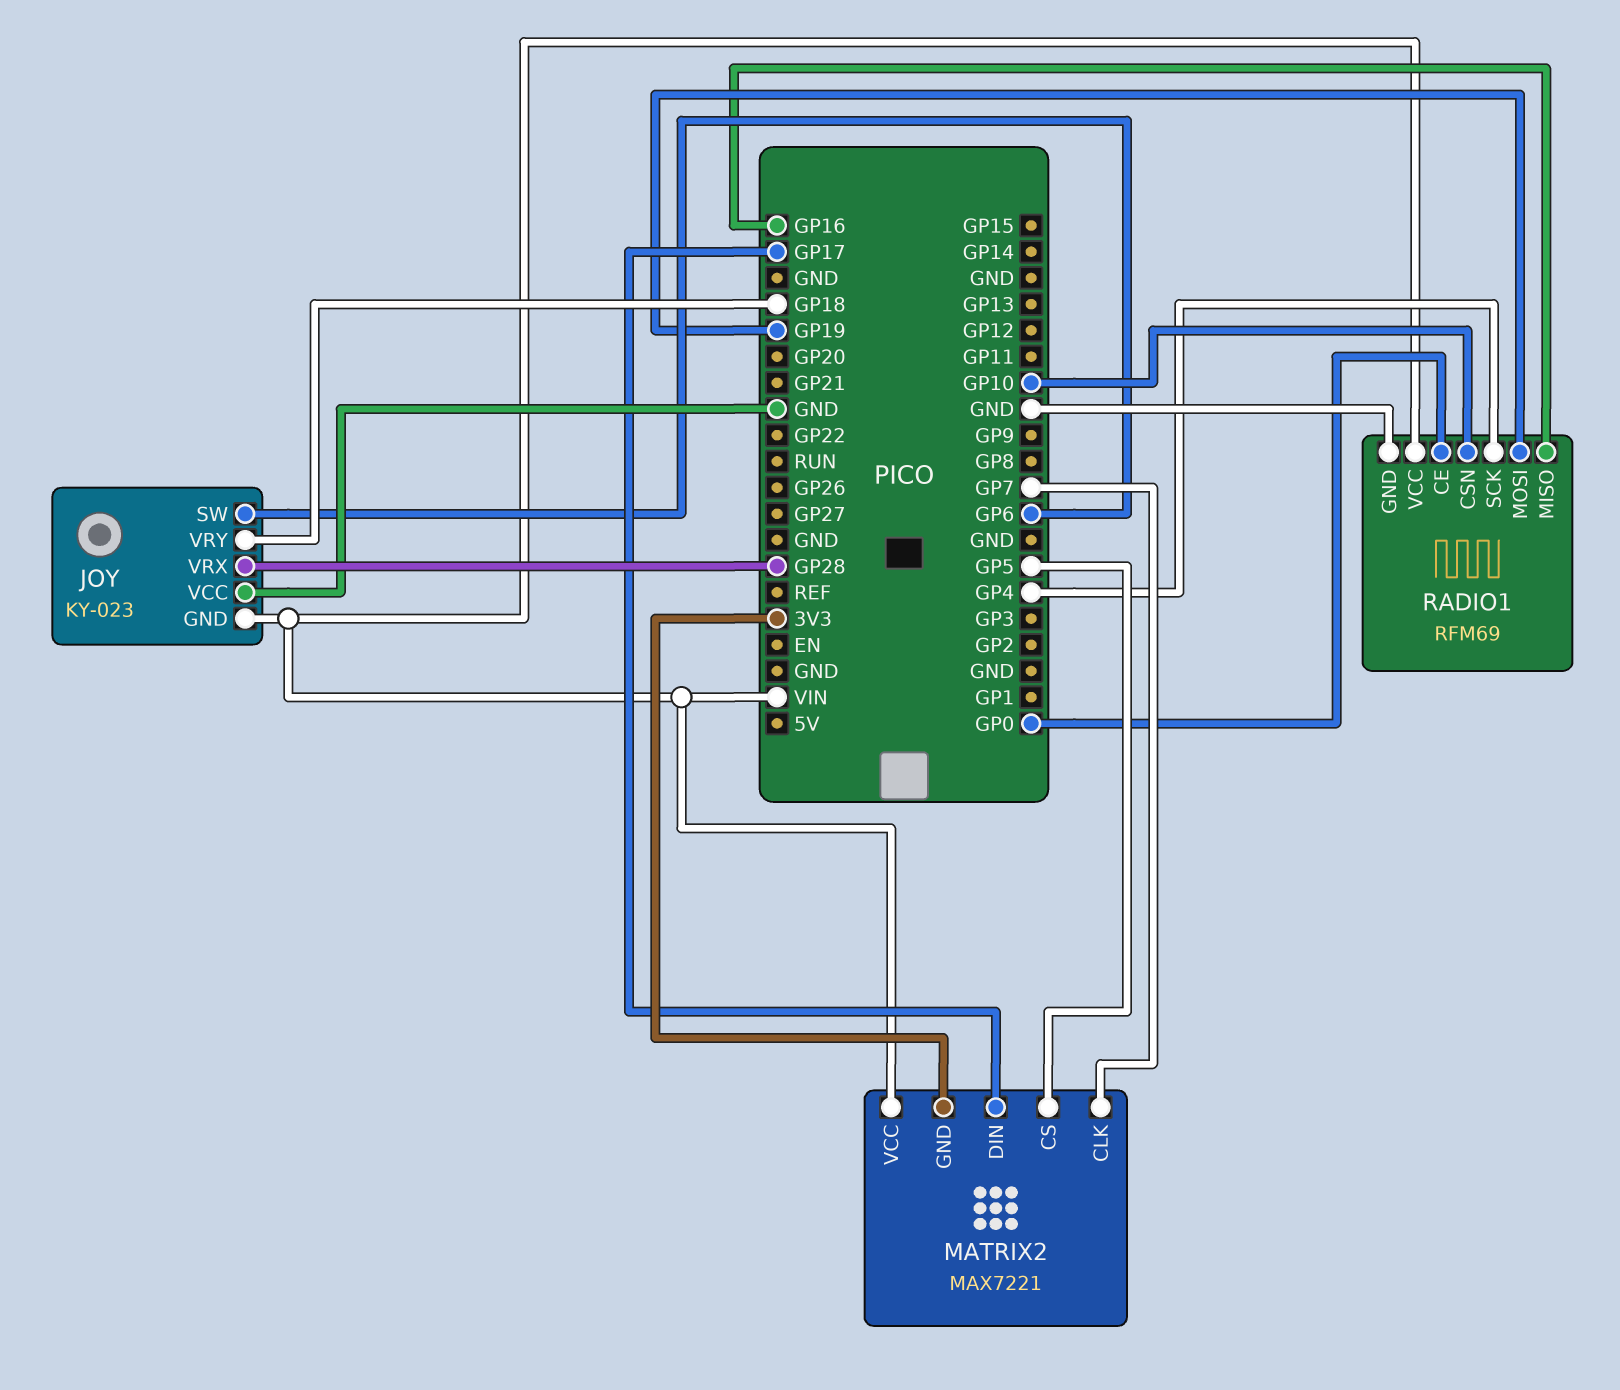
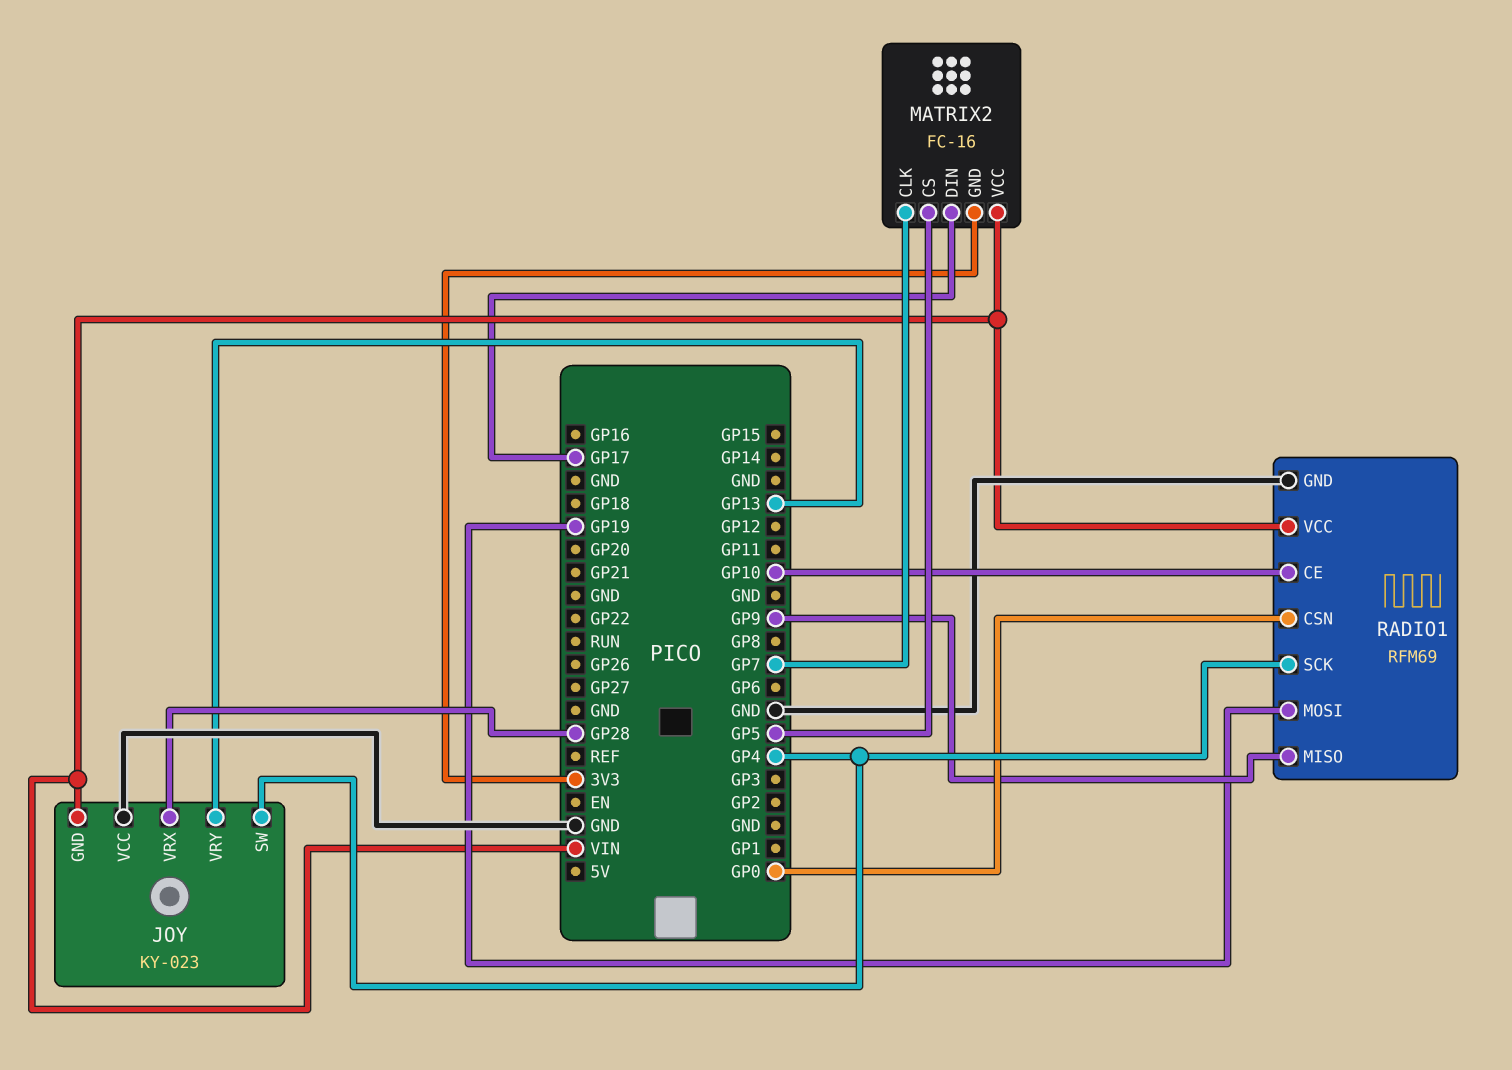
JOY pin SW: GP6 -> GP4
JOY pin VRY: GP18 -> GP13
MATRIX2: MAX7221 -> FC-16
RADIO1 pin CE: GP0 -> GP10
RADIO1 pin CSN: GP10 -> GP0
RADIO1 pin MISO: GP16 -> GP9

